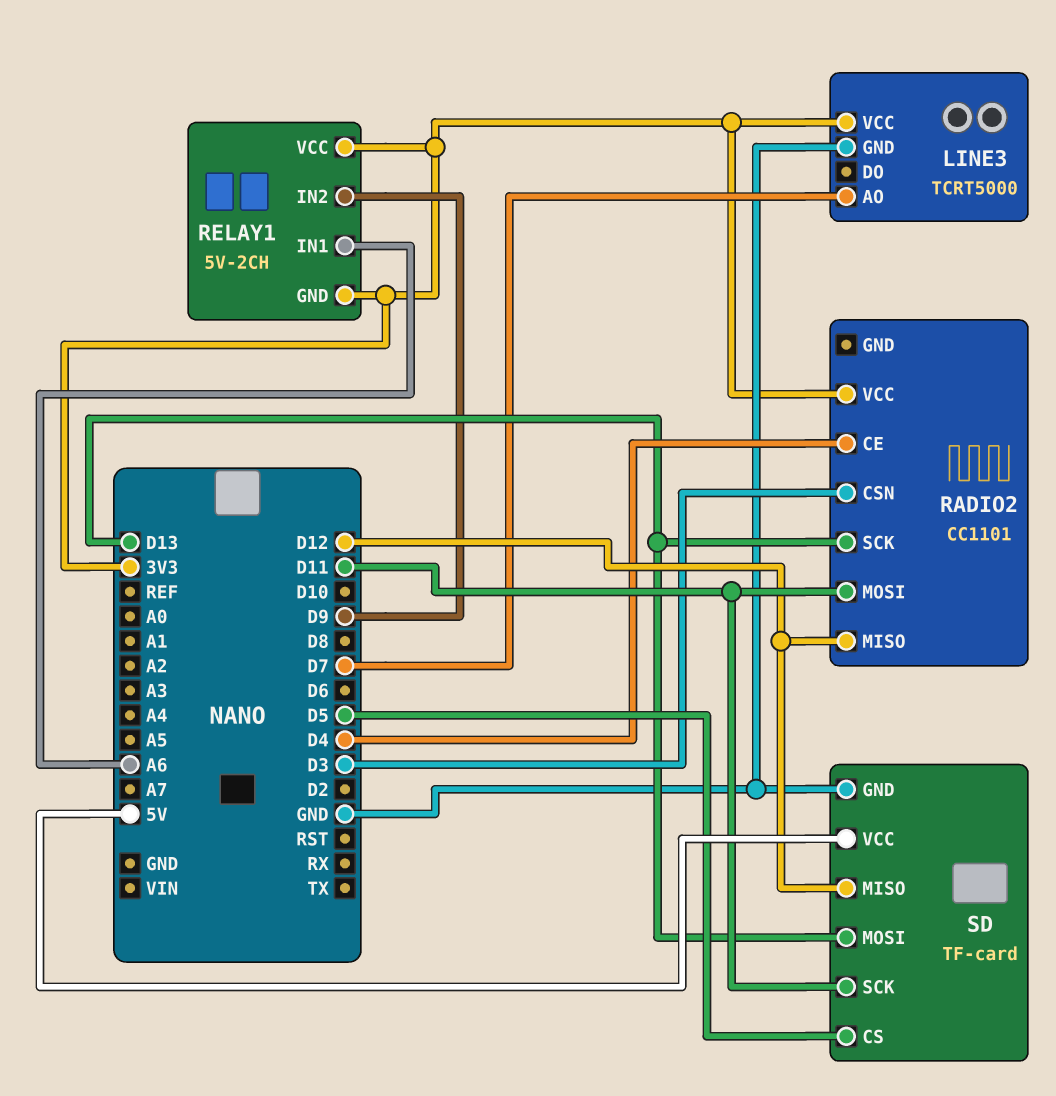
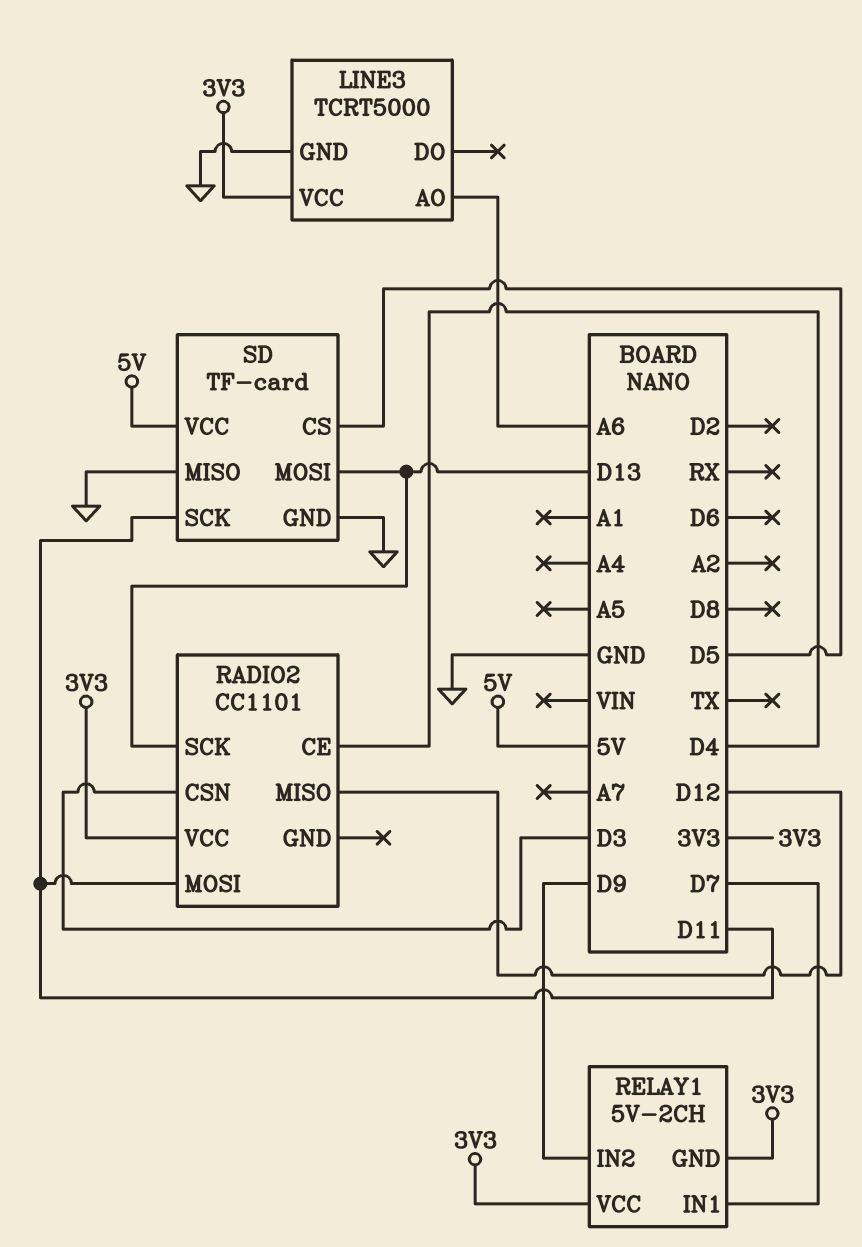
LINE3 pin AO: D7 -> A6
RELAY1 pin IN1: A6 -> D7
SD pin MISO: D12 -> GND

